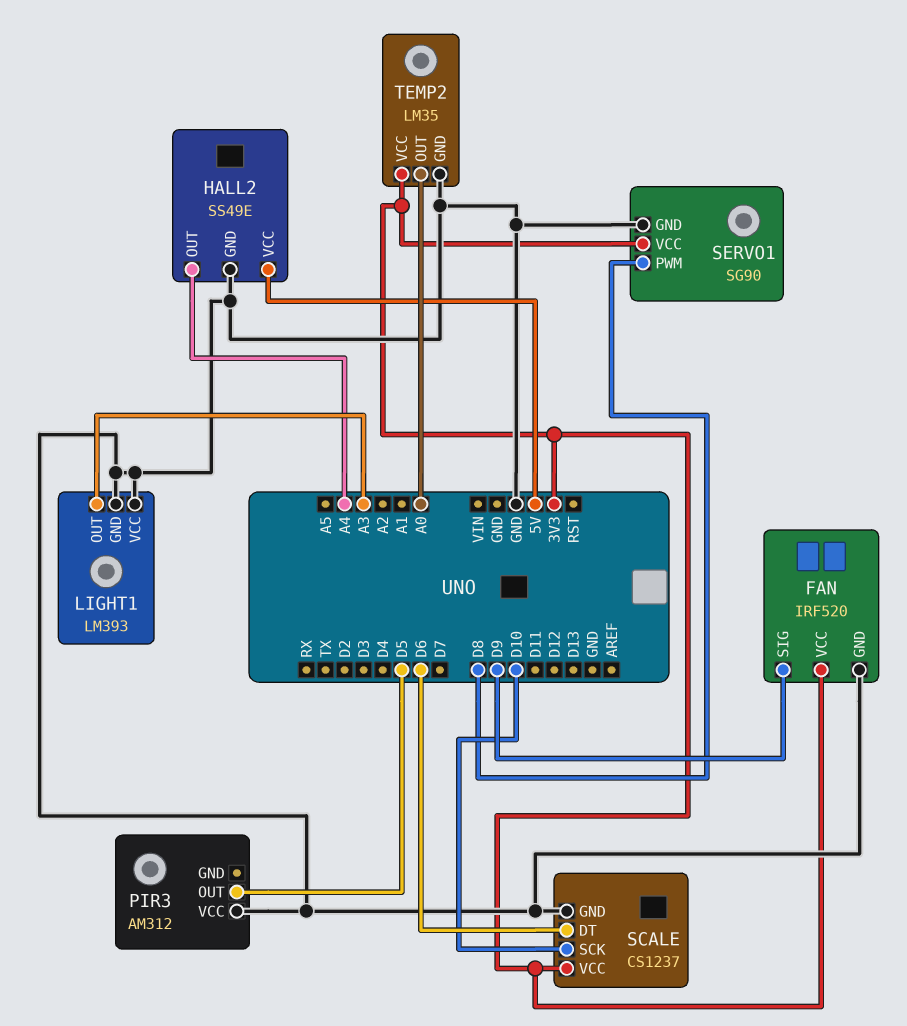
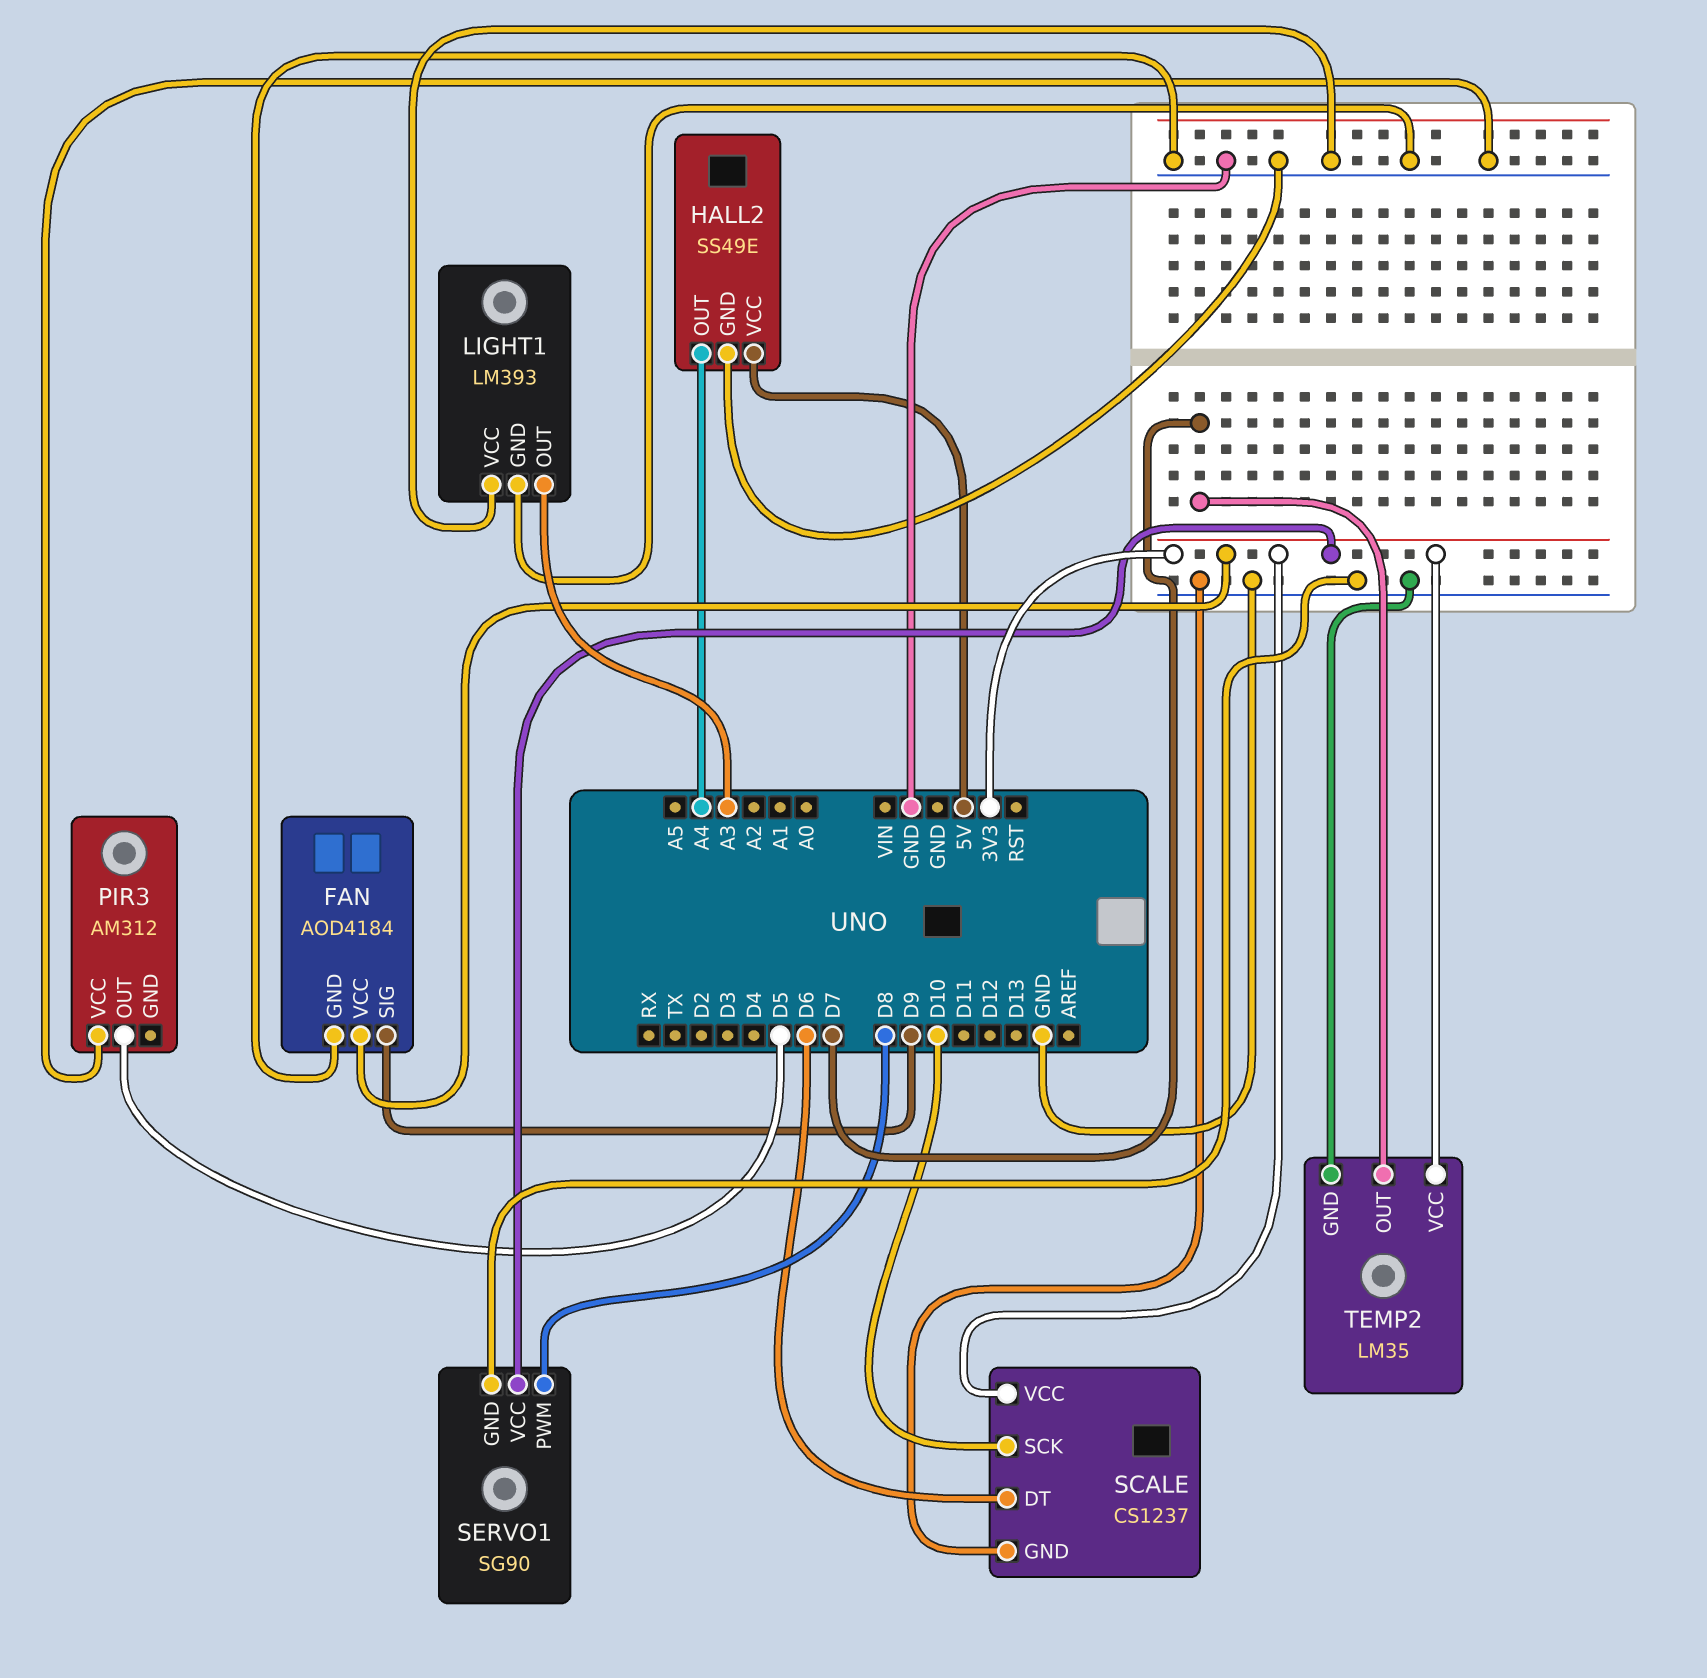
FAN: IRF520 -> AOD4184
TEMP2 pin OUT: A0 -> D7

